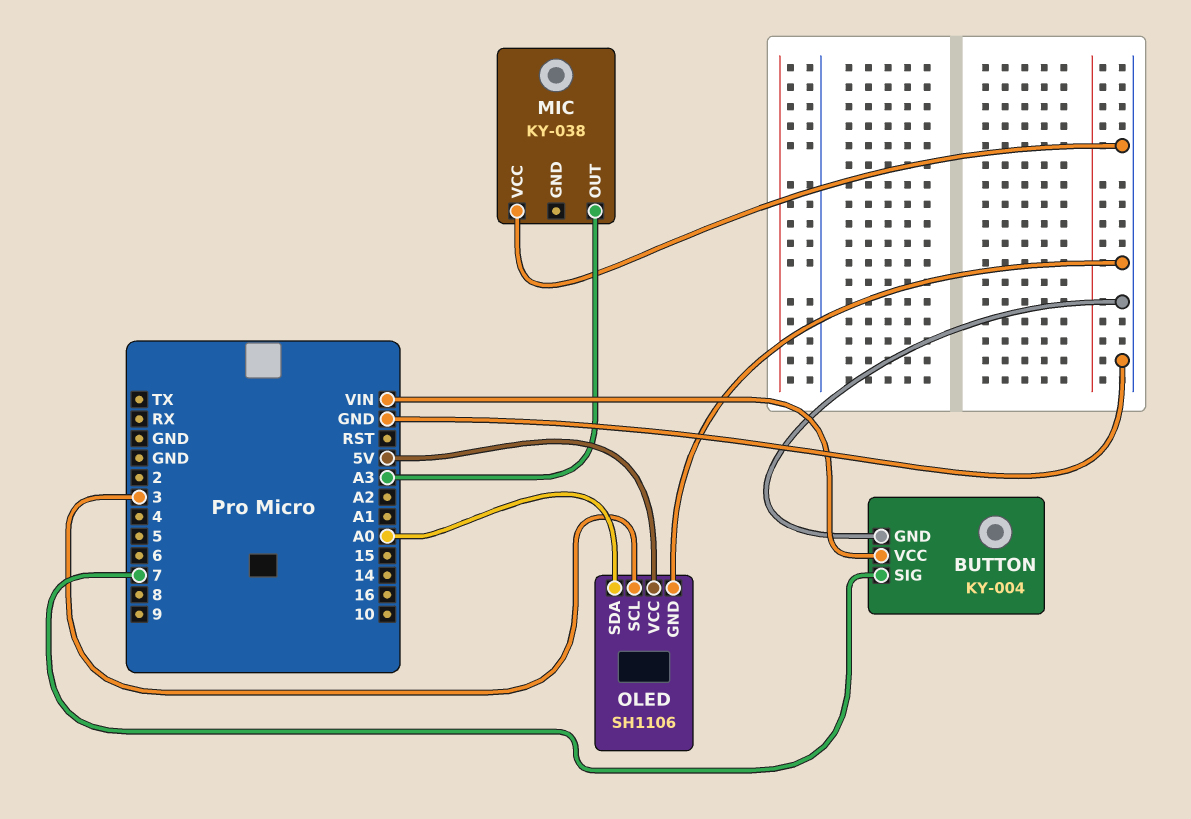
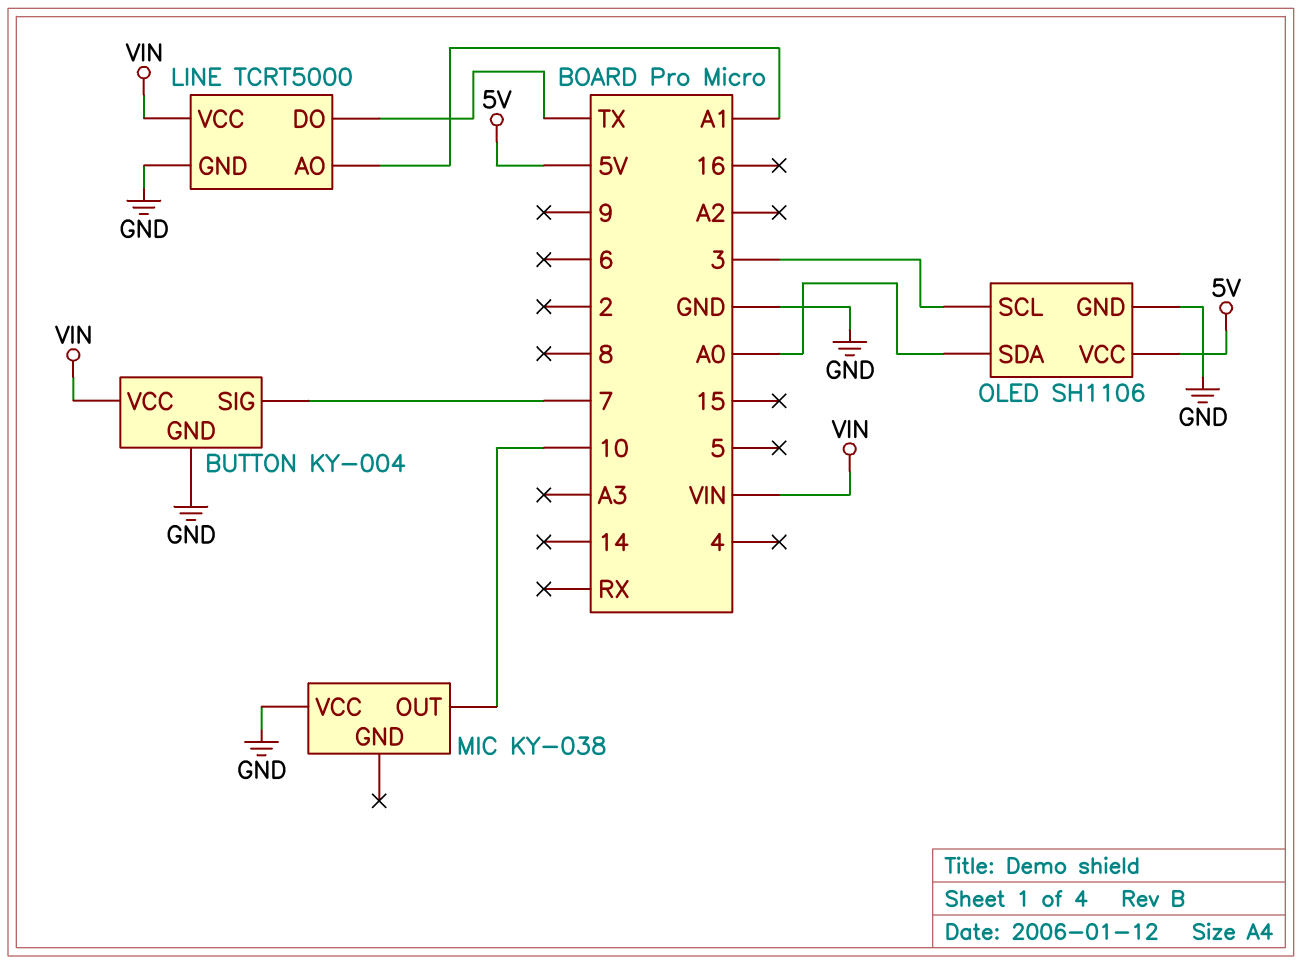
LINE: none -> TCRT5000
LINE pin AO: none -> A1
LINE pin DO: none -> TX
LINE pin GND: none -> GND
LINE pin VCC: none -> VIN
MIC pin OUT: A3 -> 10

